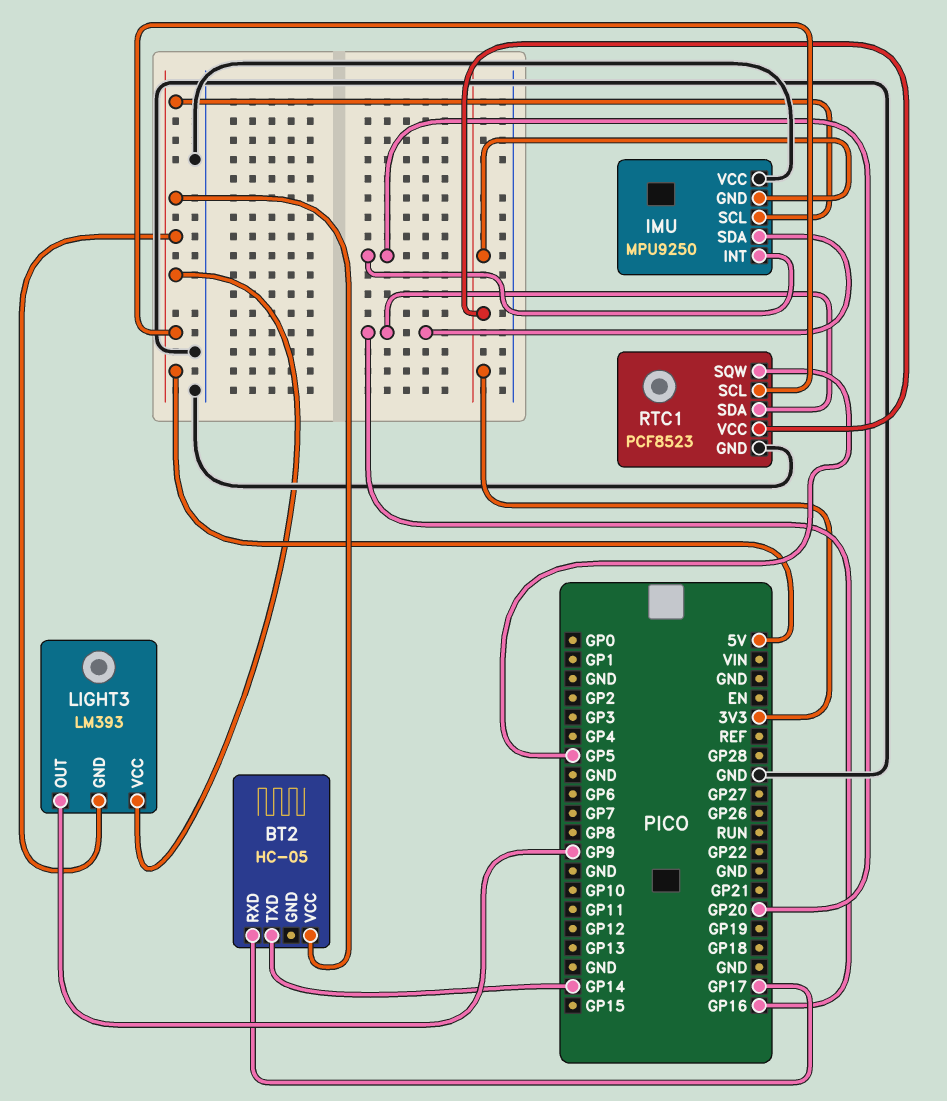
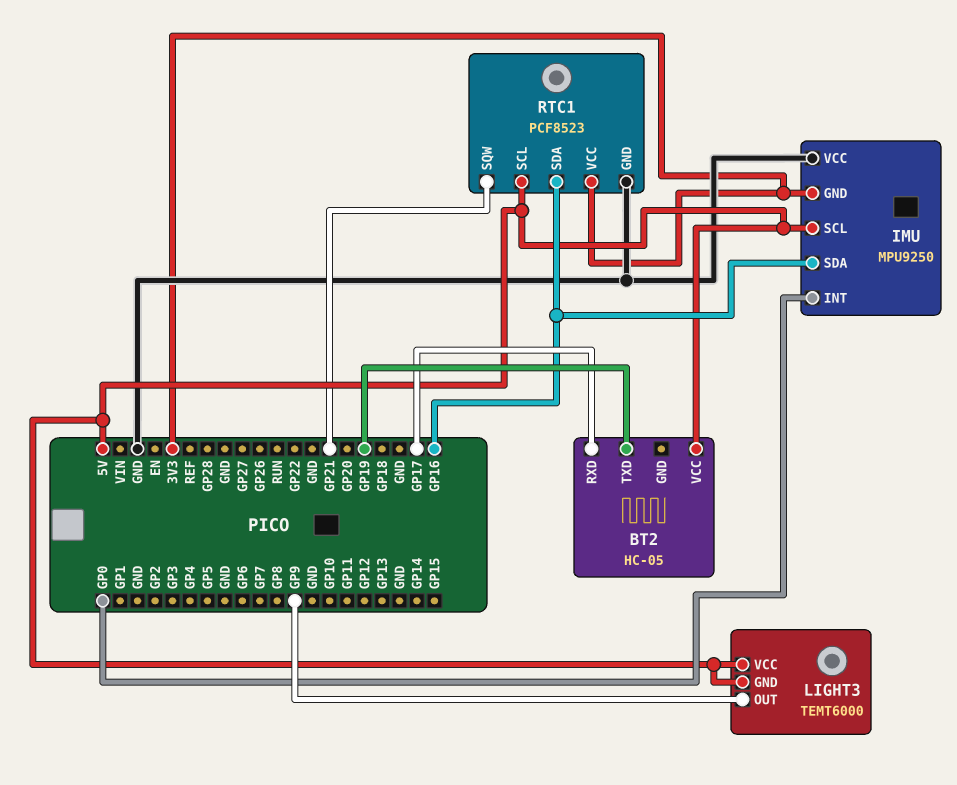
BT2 pin TXD: GP14 -> GP19
IMU pin INT: GP20 -> GP0
LIGHT3: LM393 -> TEMT6000
RTC1 pin SQW: GP5 -> GP21

